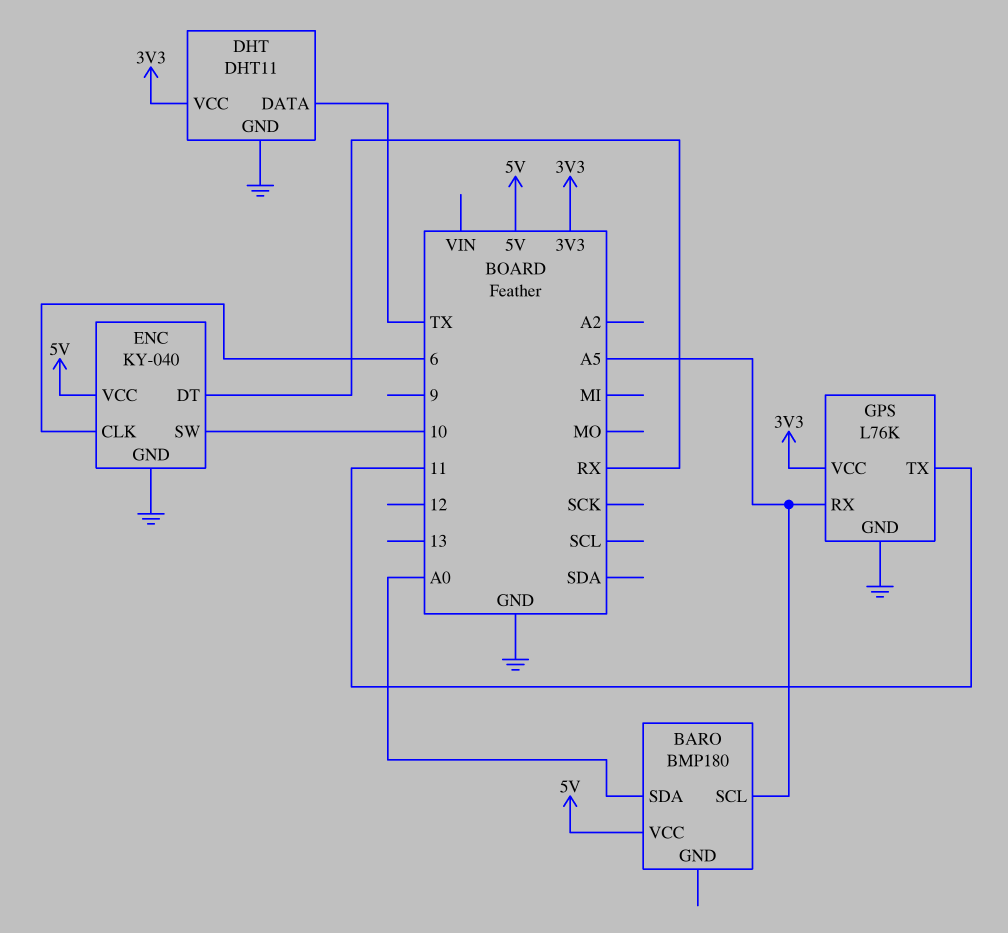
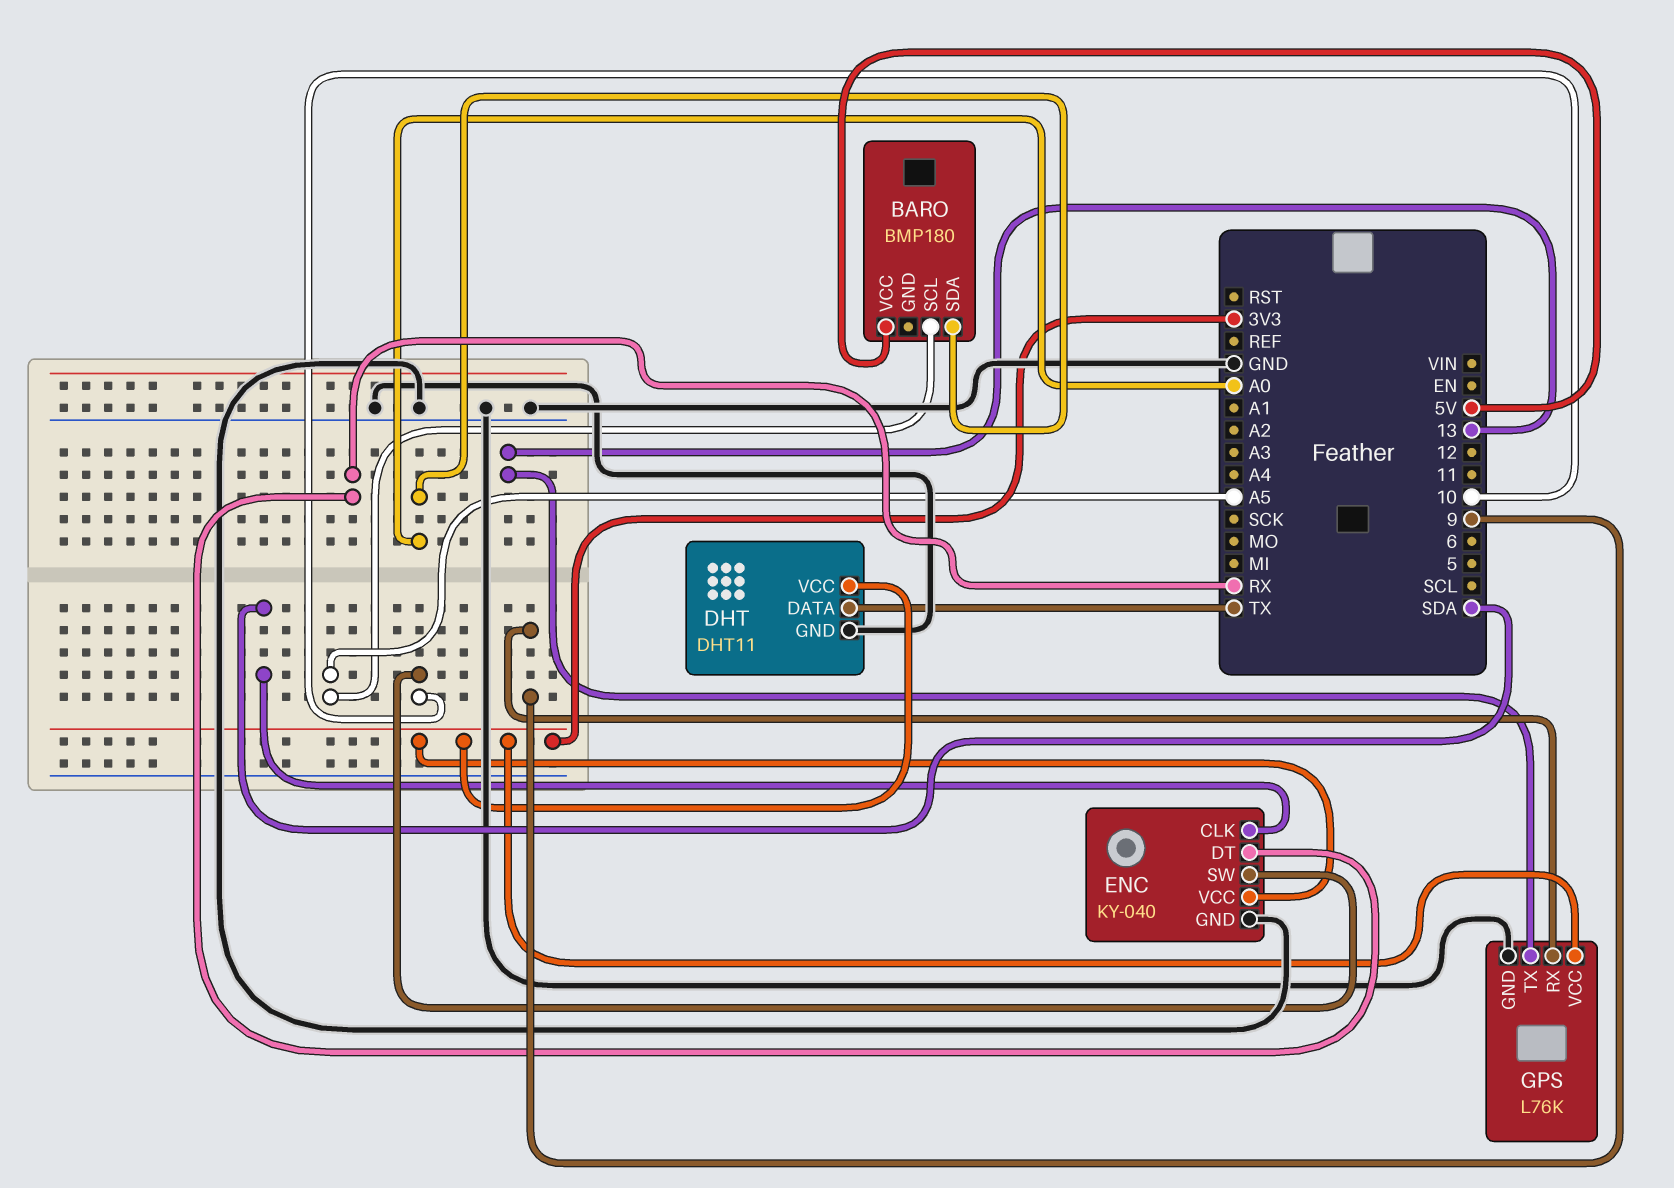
ENC pin CLK: 6 -> SDA
ENC pin VCC: 5V -> 3V3
GPS pin RX: A5 -> 9
GPS pin TX: 11 -> 13

